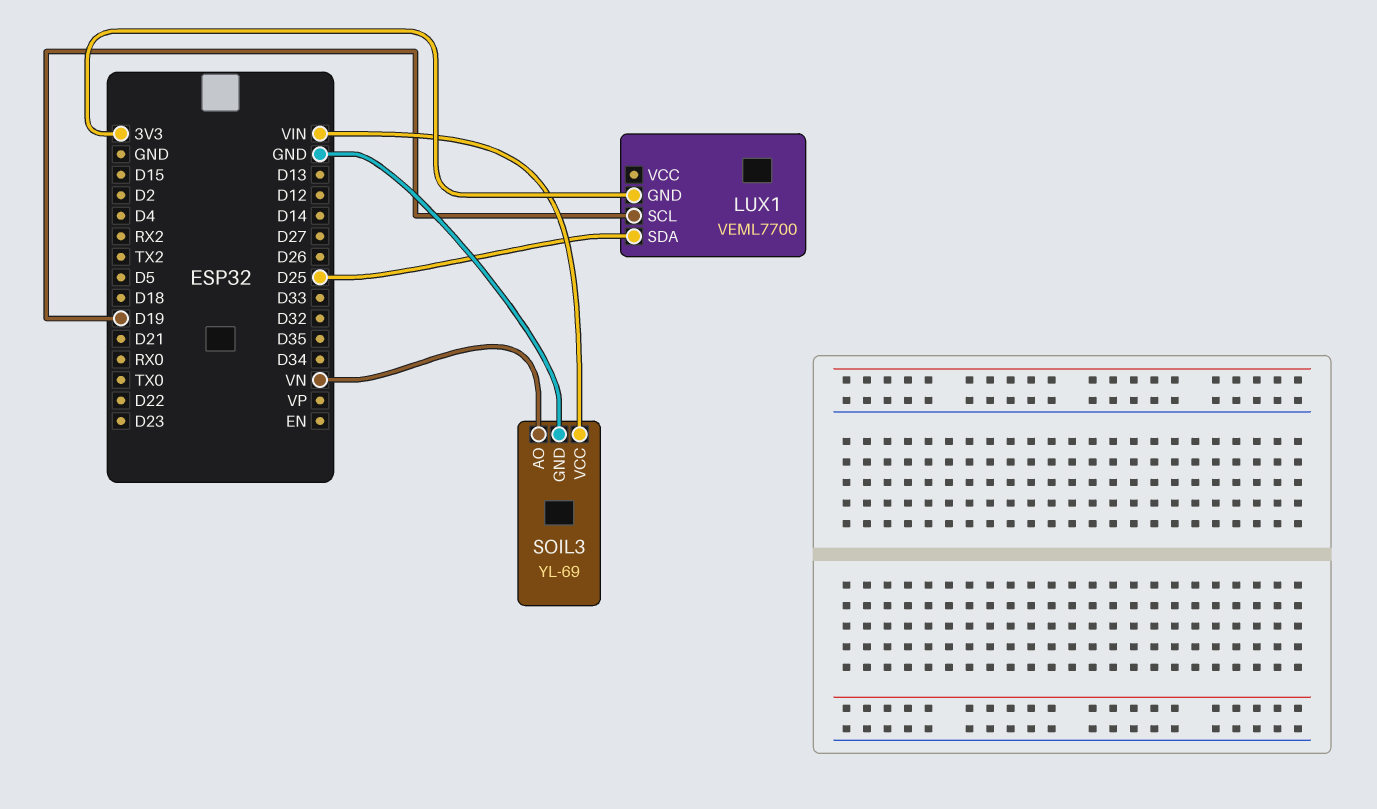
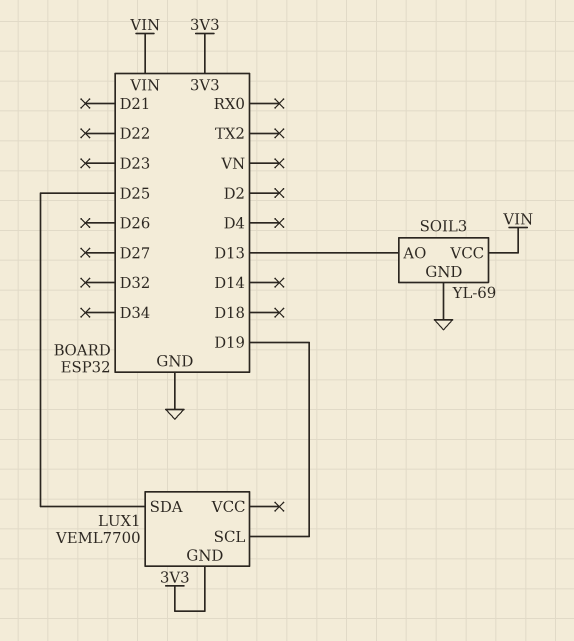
SOIL3 pin AO: VN -> D13

